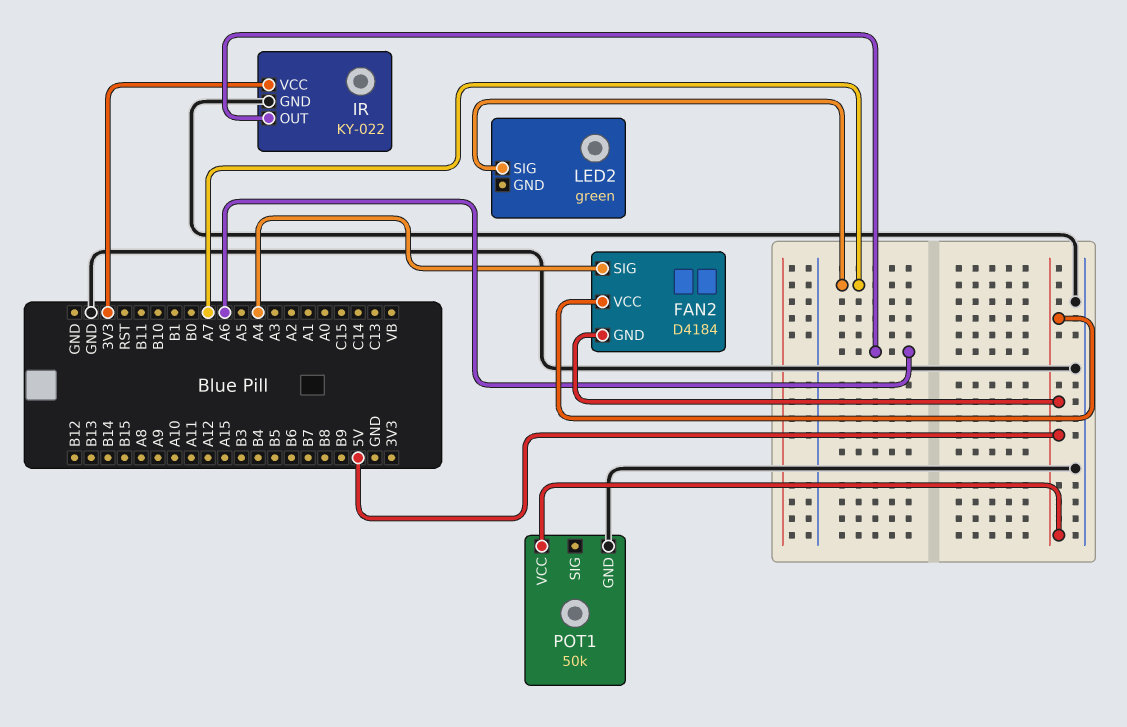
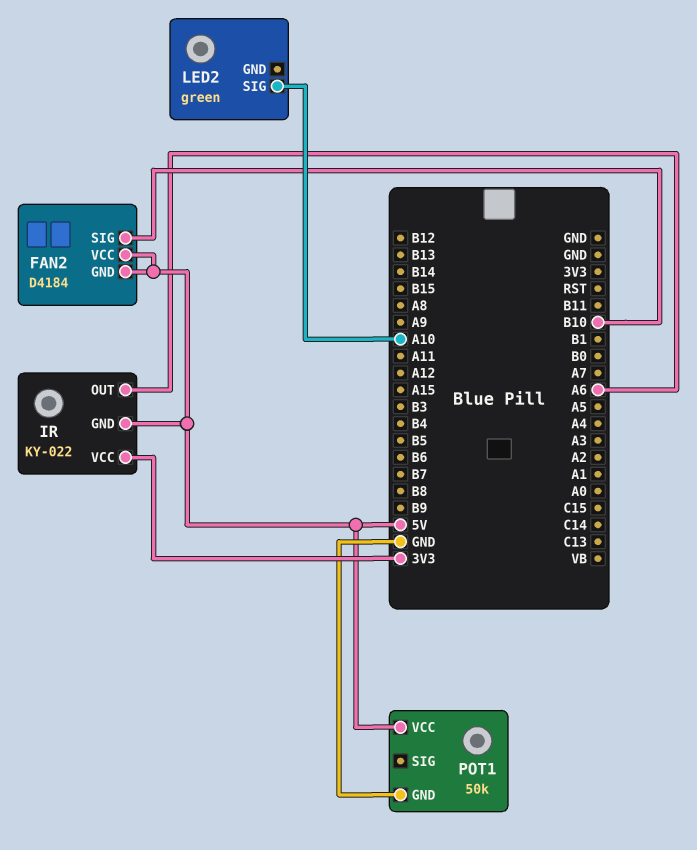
FAN2 pin SIG: A4 -> B10
IR pin GND: GND -> 5V
LED2 pin SIG: A7 -> A10

